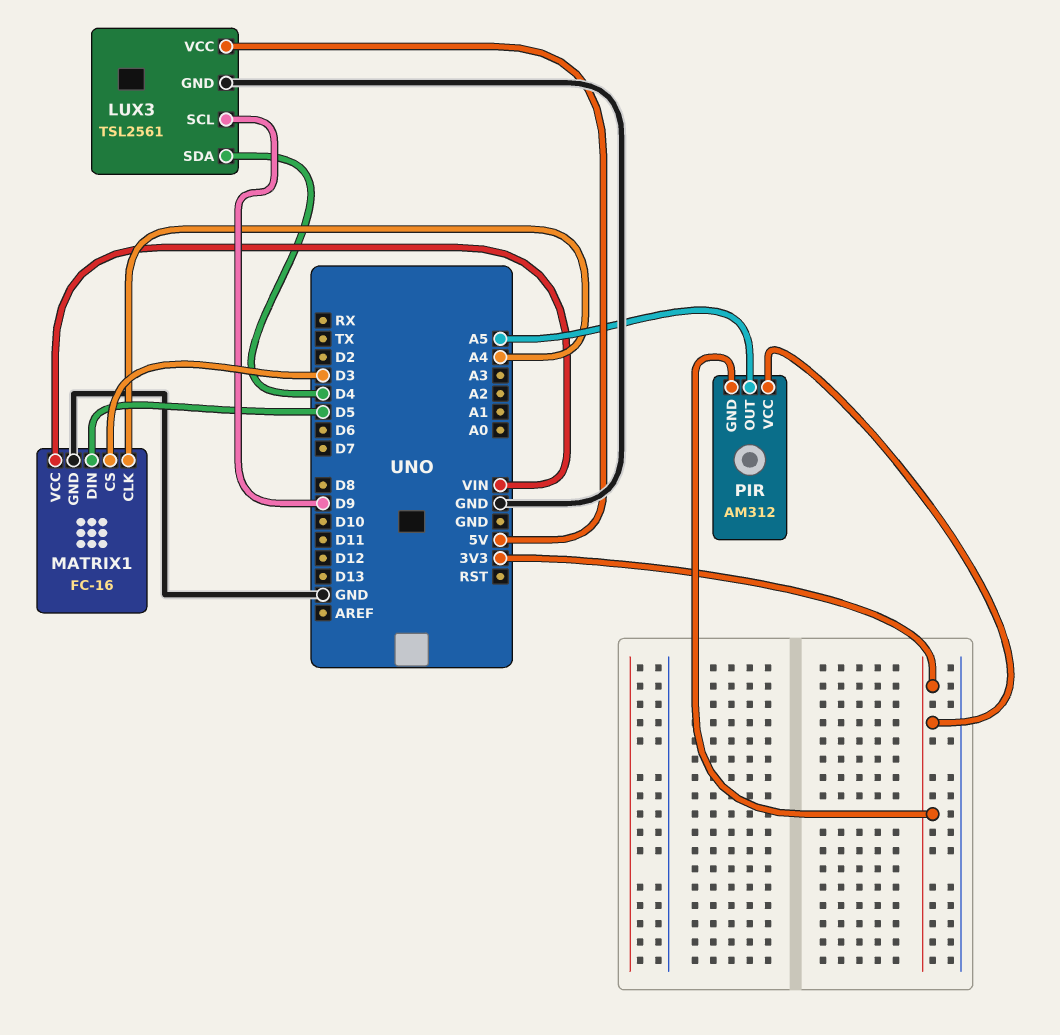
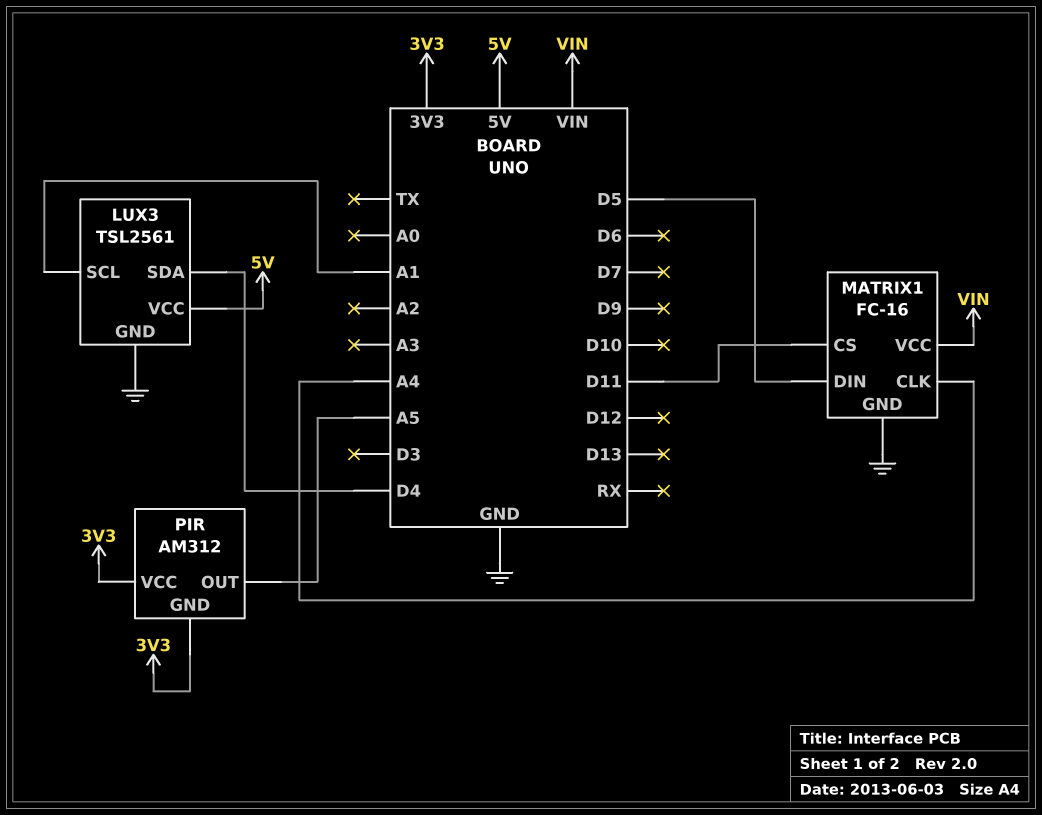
LUX3 pin SCL: D9 -> A1
MATRIX1 pin CS: D3 -> D11

